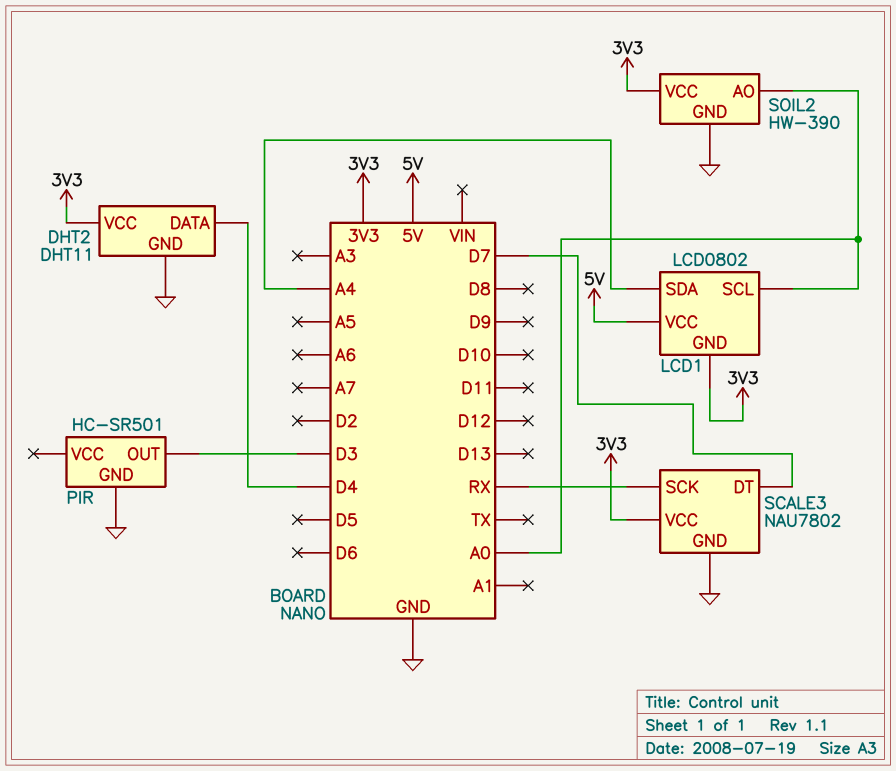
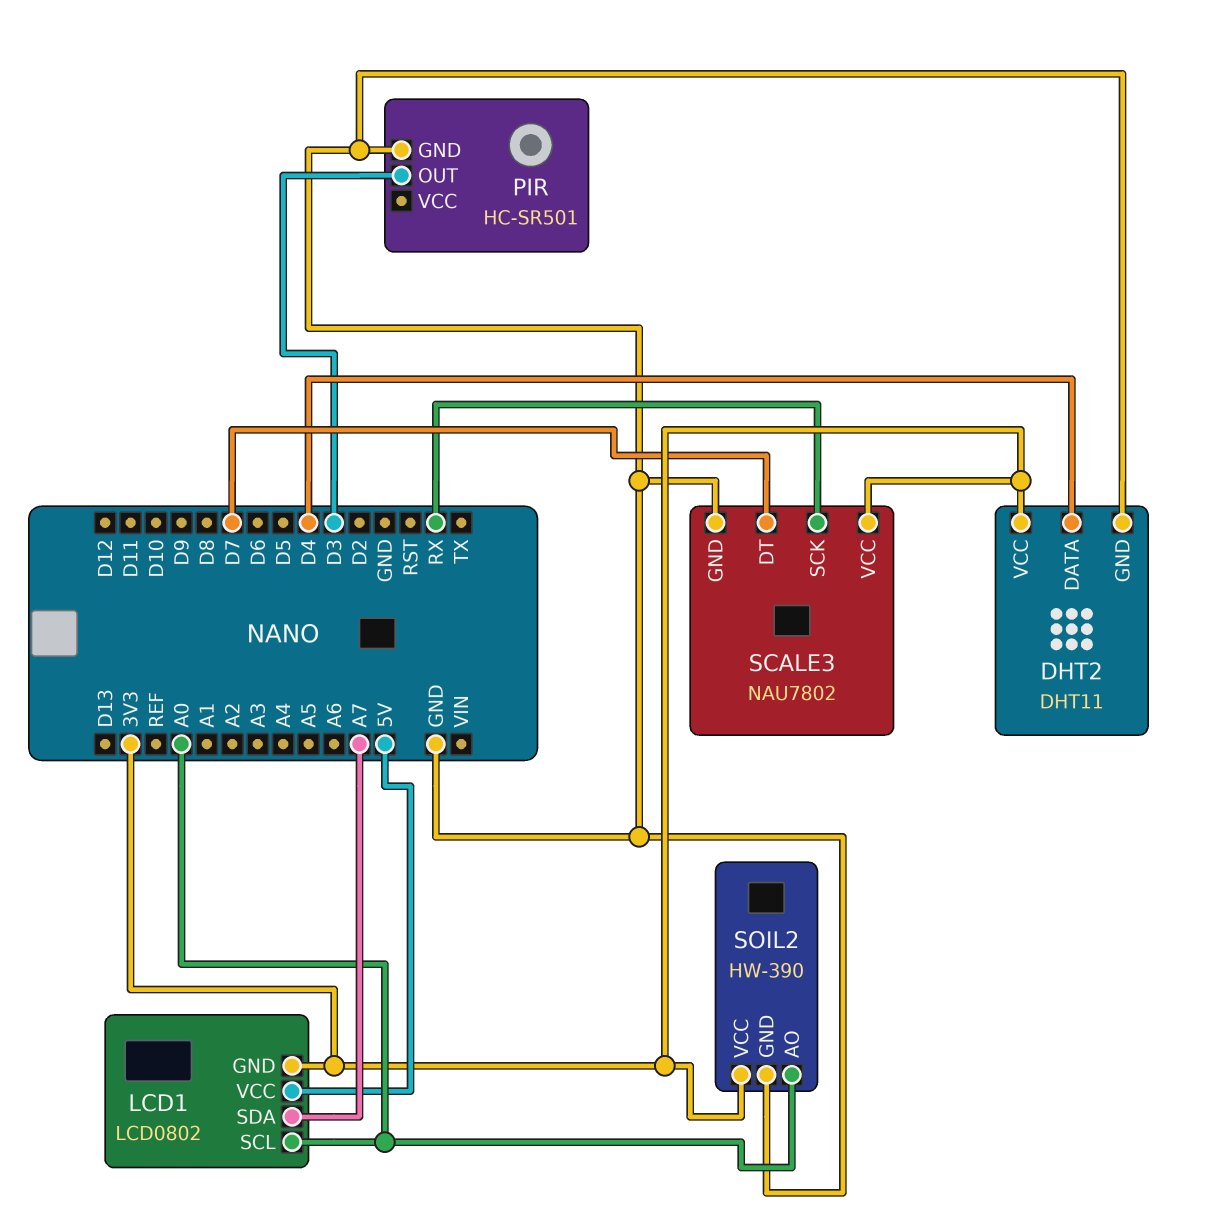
LCD1 pin SDA: A4 -> A7

